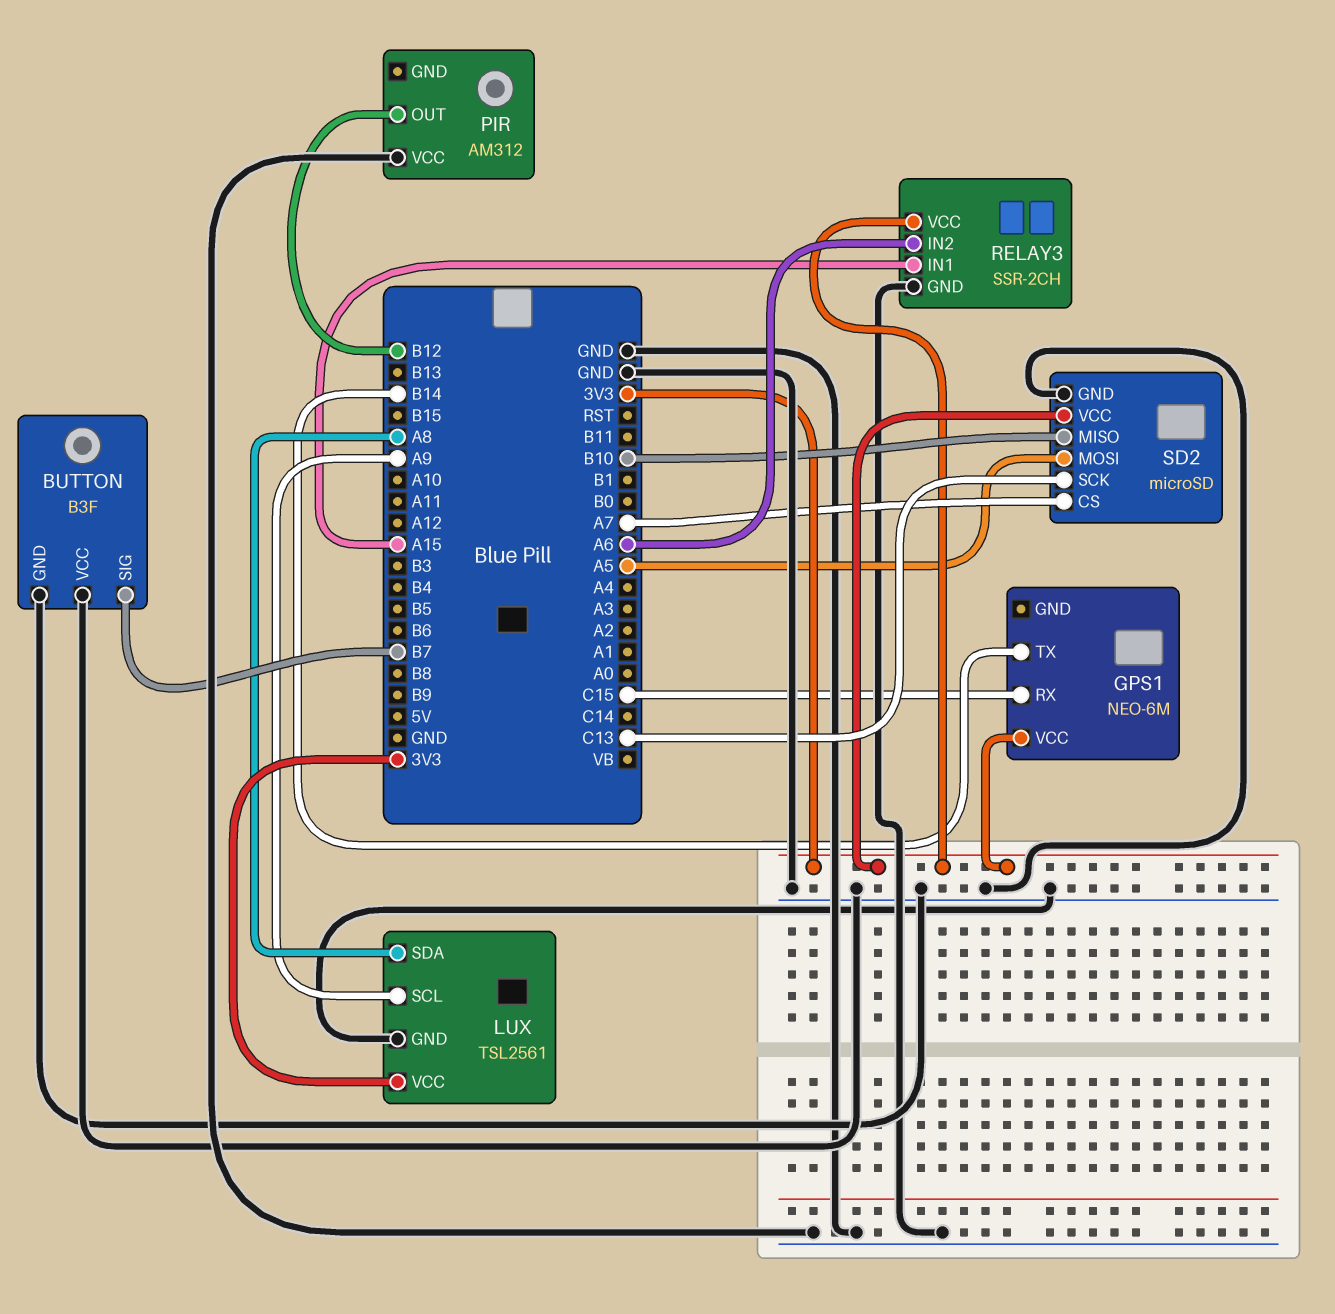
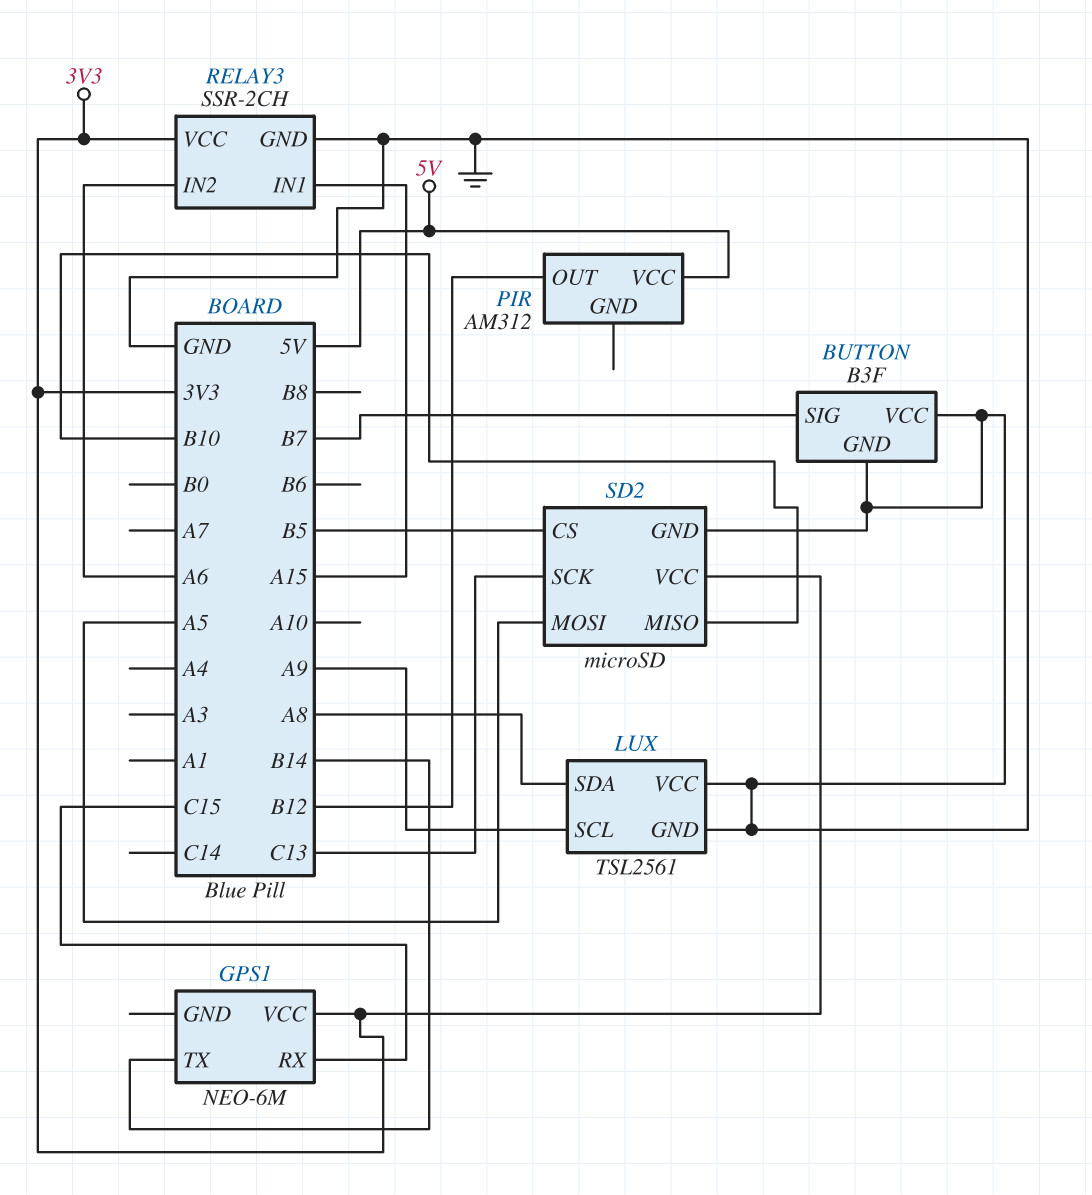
LUX pin VCC: 3V3 -> GND
PIR pin VCC: GND -> 5V
SD2 pin CS: A7 -> B5

